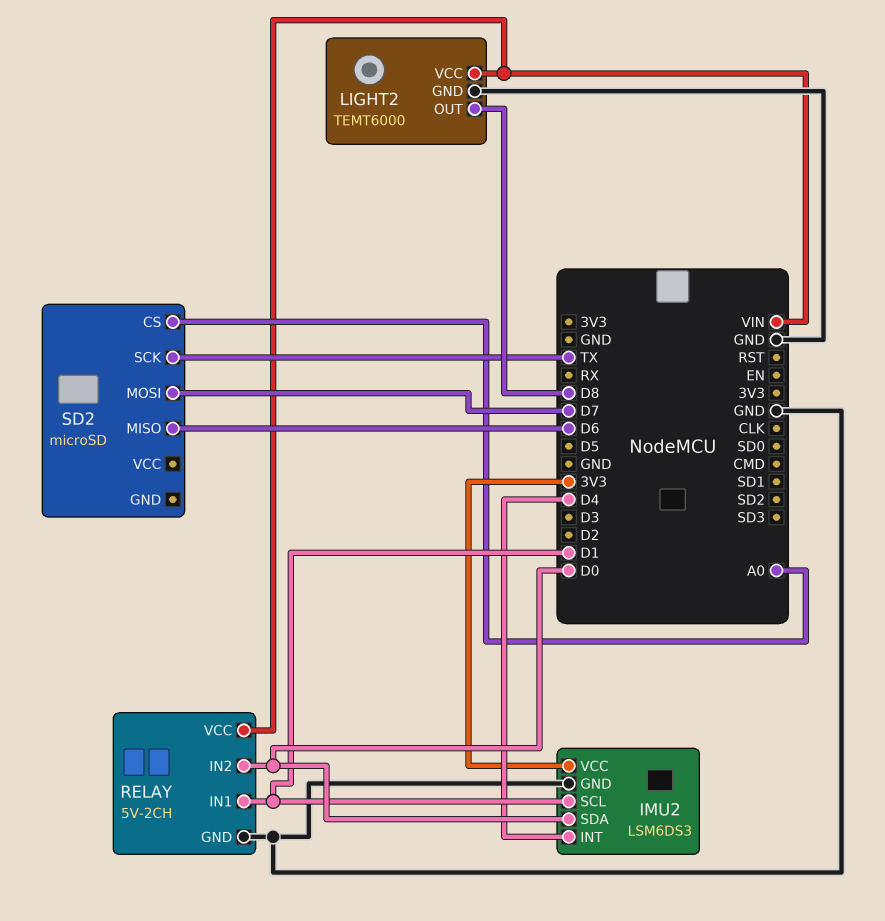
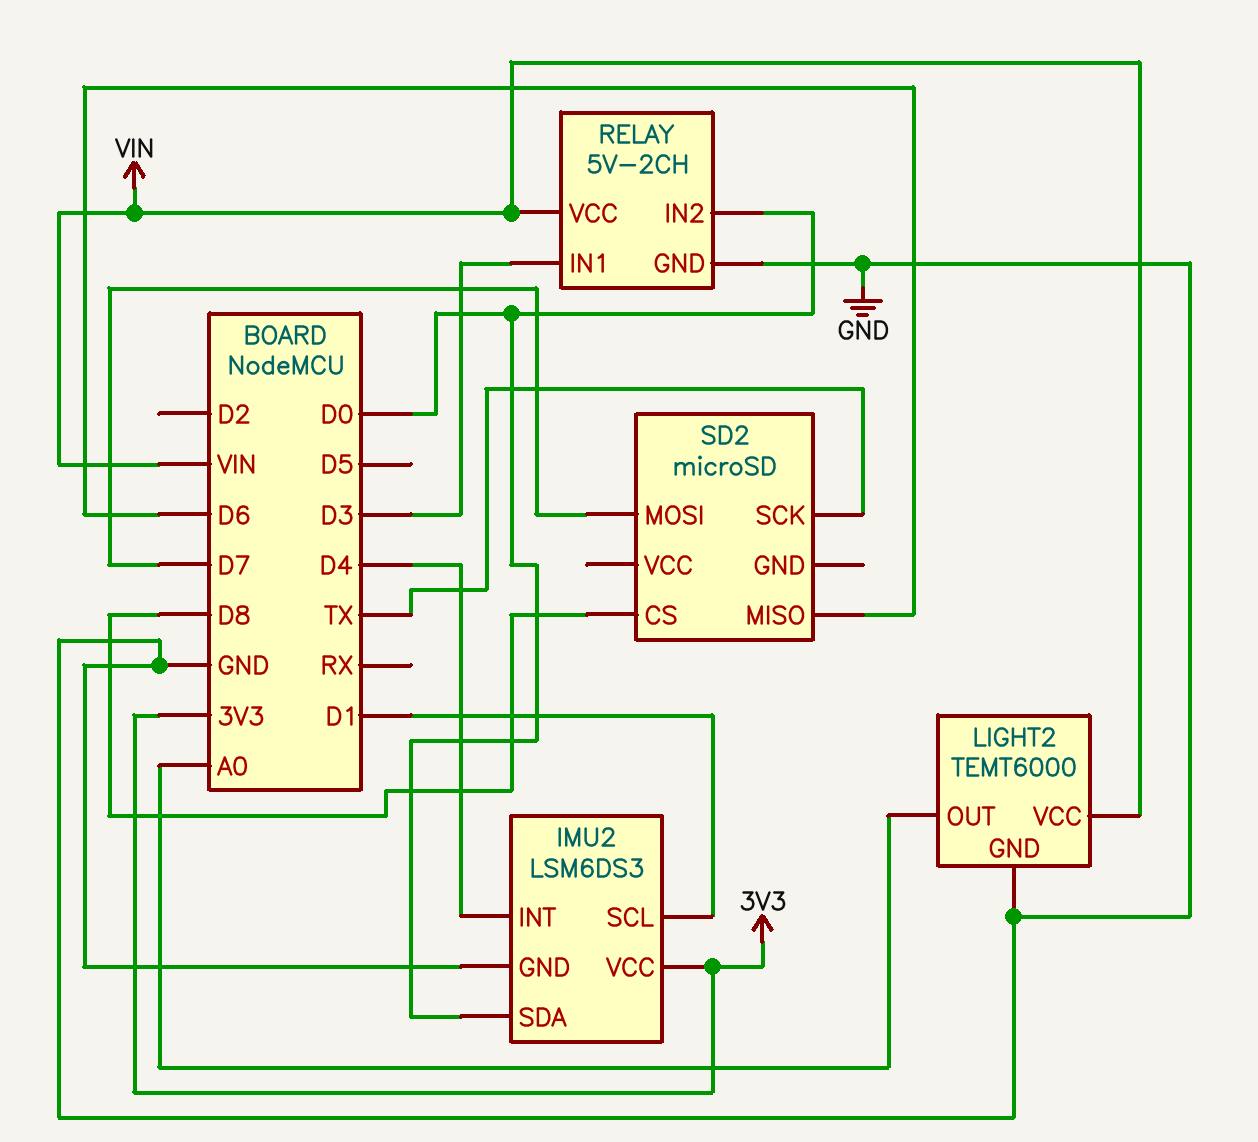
LIGHT2 pin OUT: D8 -> A0
RELAY pin IN1: D1 -> D3
SD2 pin CS: A0 -> D8

